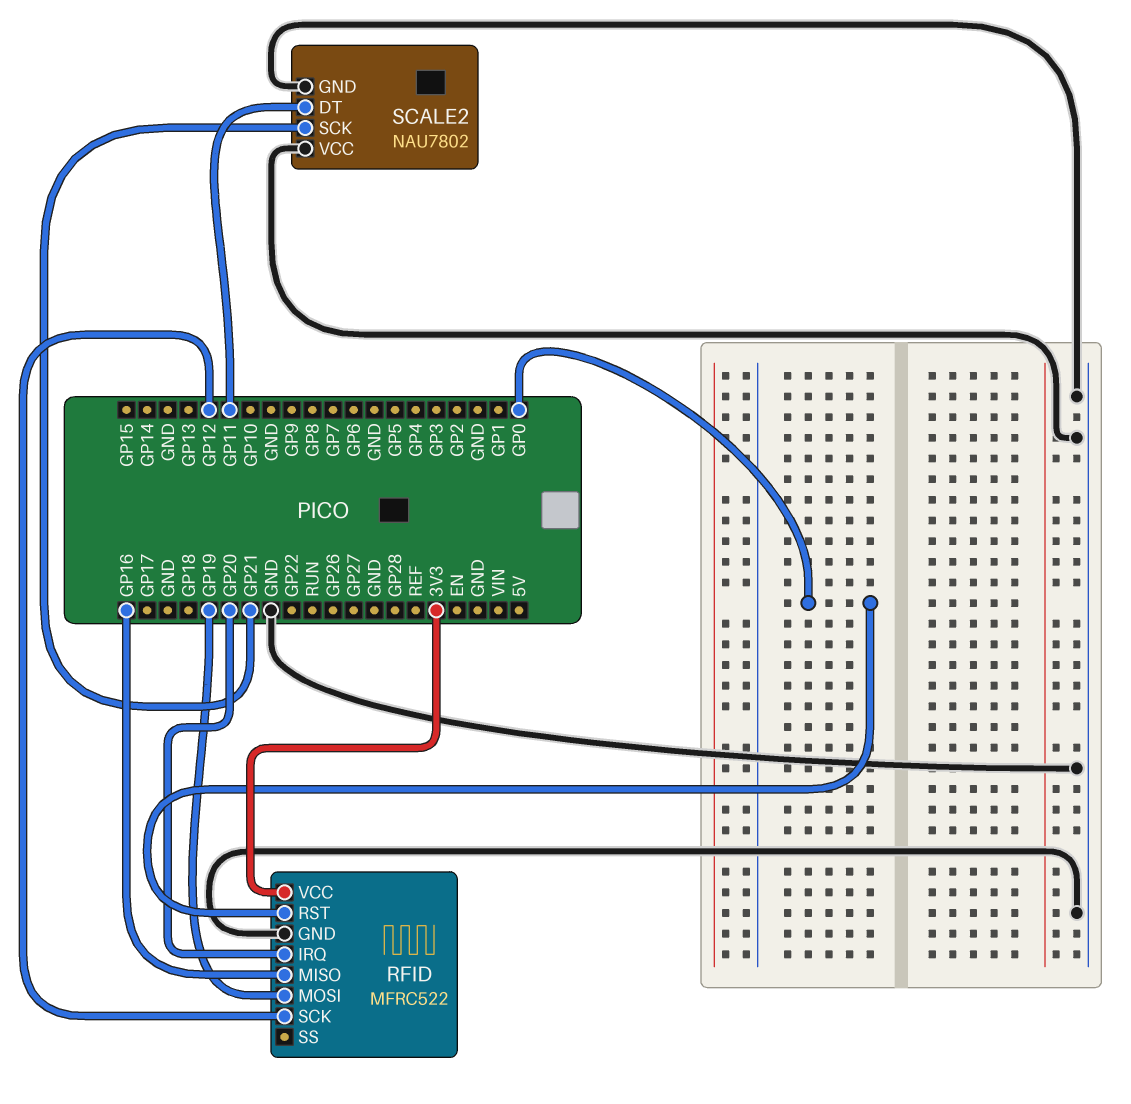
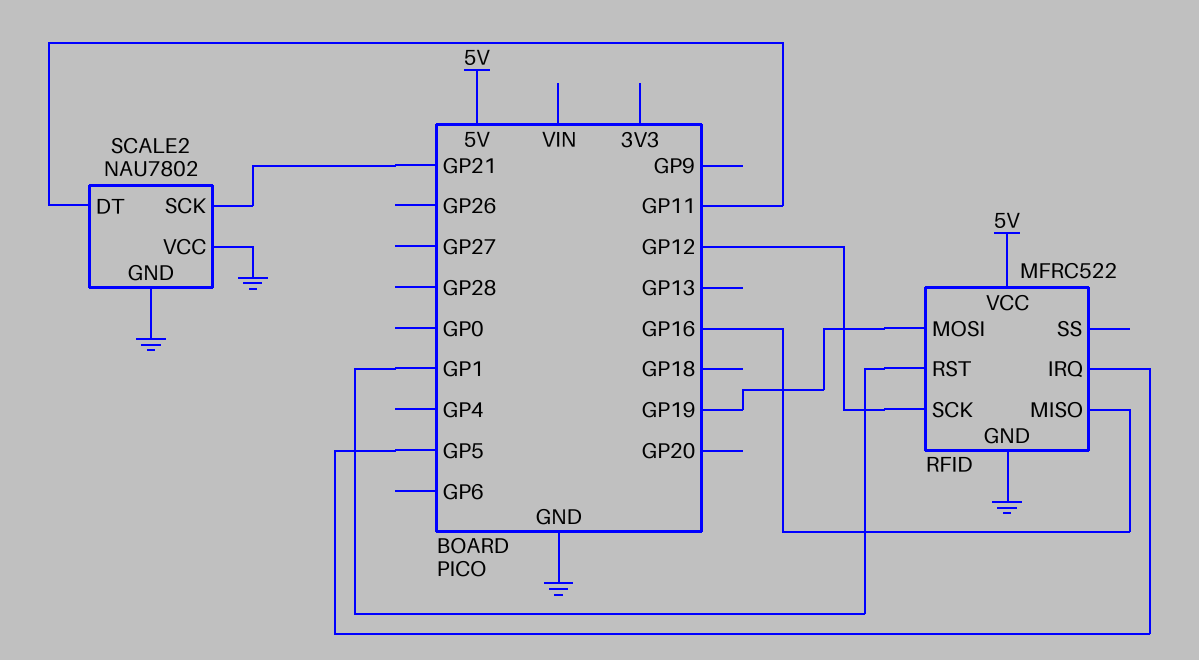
RFID pin IRQ: GP20 -> GP5
RFID pin RST: GP0 -> GP1
RFID pin VCC: 3V3 -> 5V

